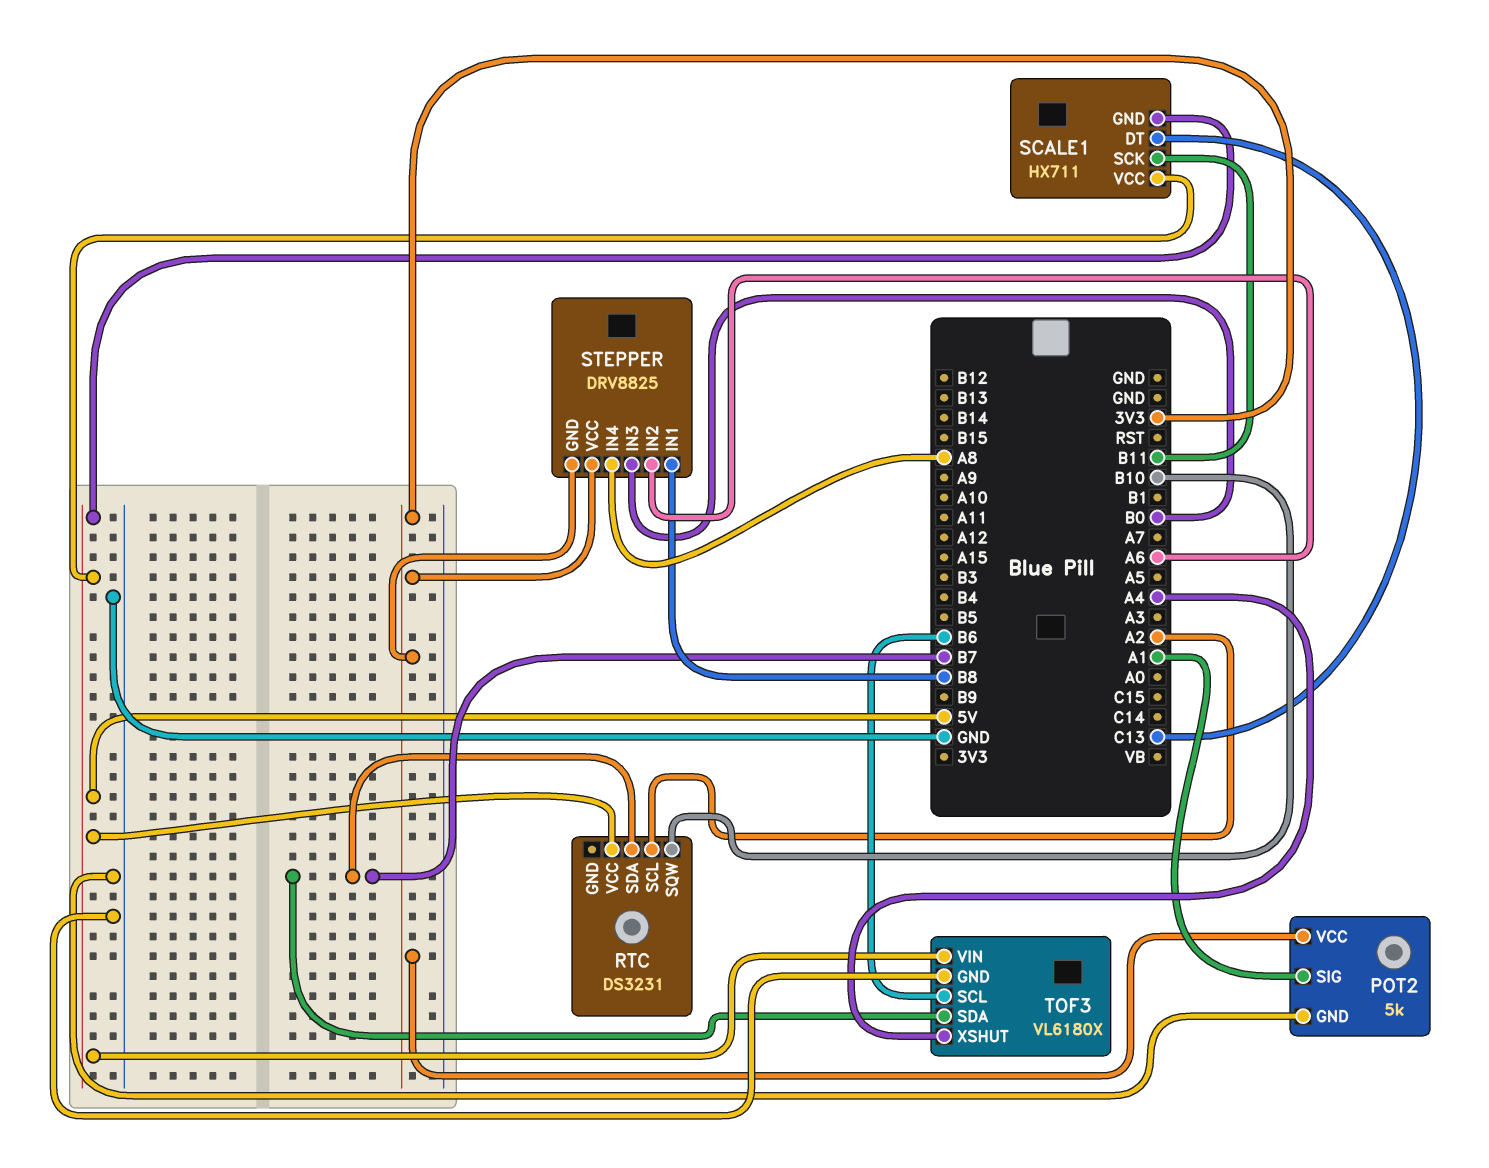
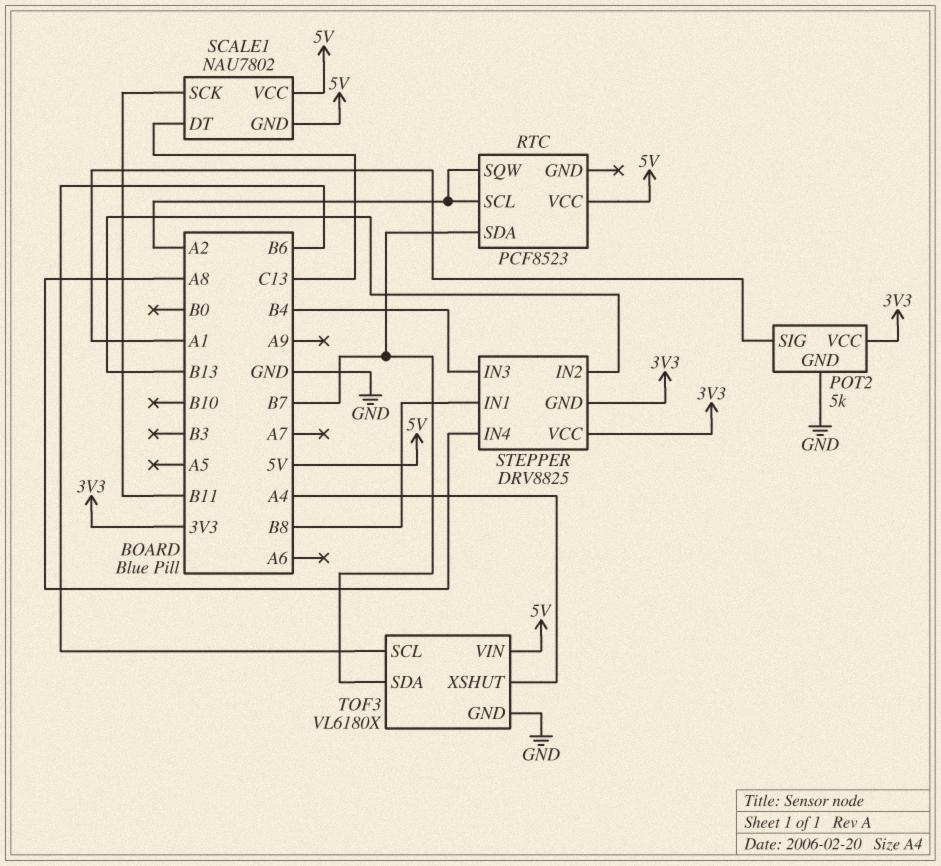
RTC: DS3231 -> PCF8523
RTC pin SQW: B10 -> A2
SCALE1: HX711 -> NAU7802
STEPPER pin IN2: A6 -> B13
STEPPER pin IN3: B0 -> B4

